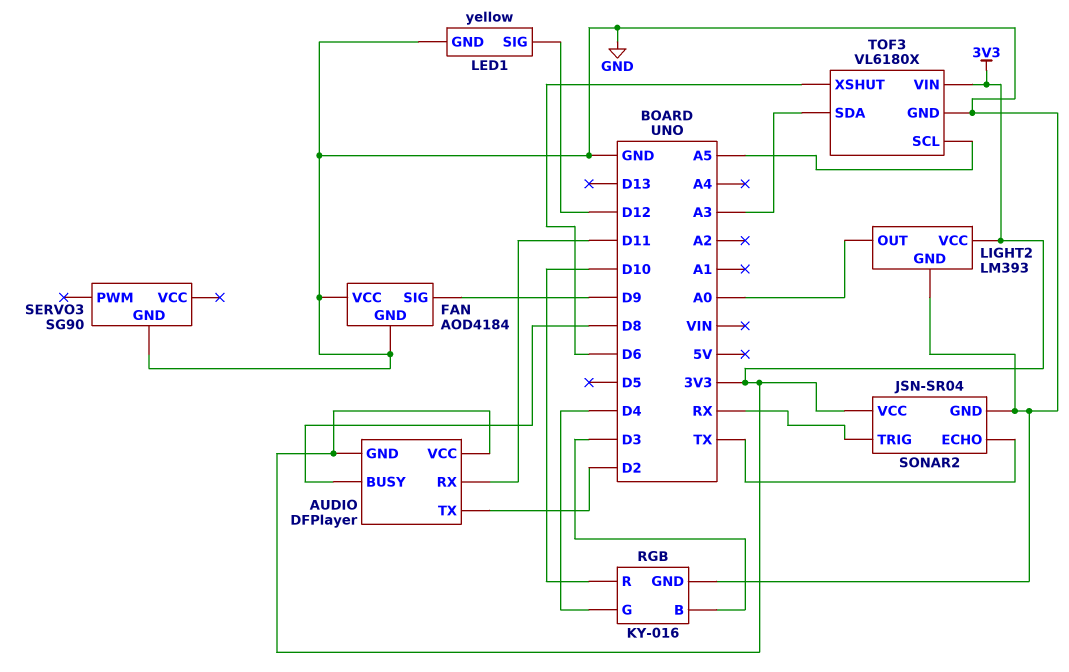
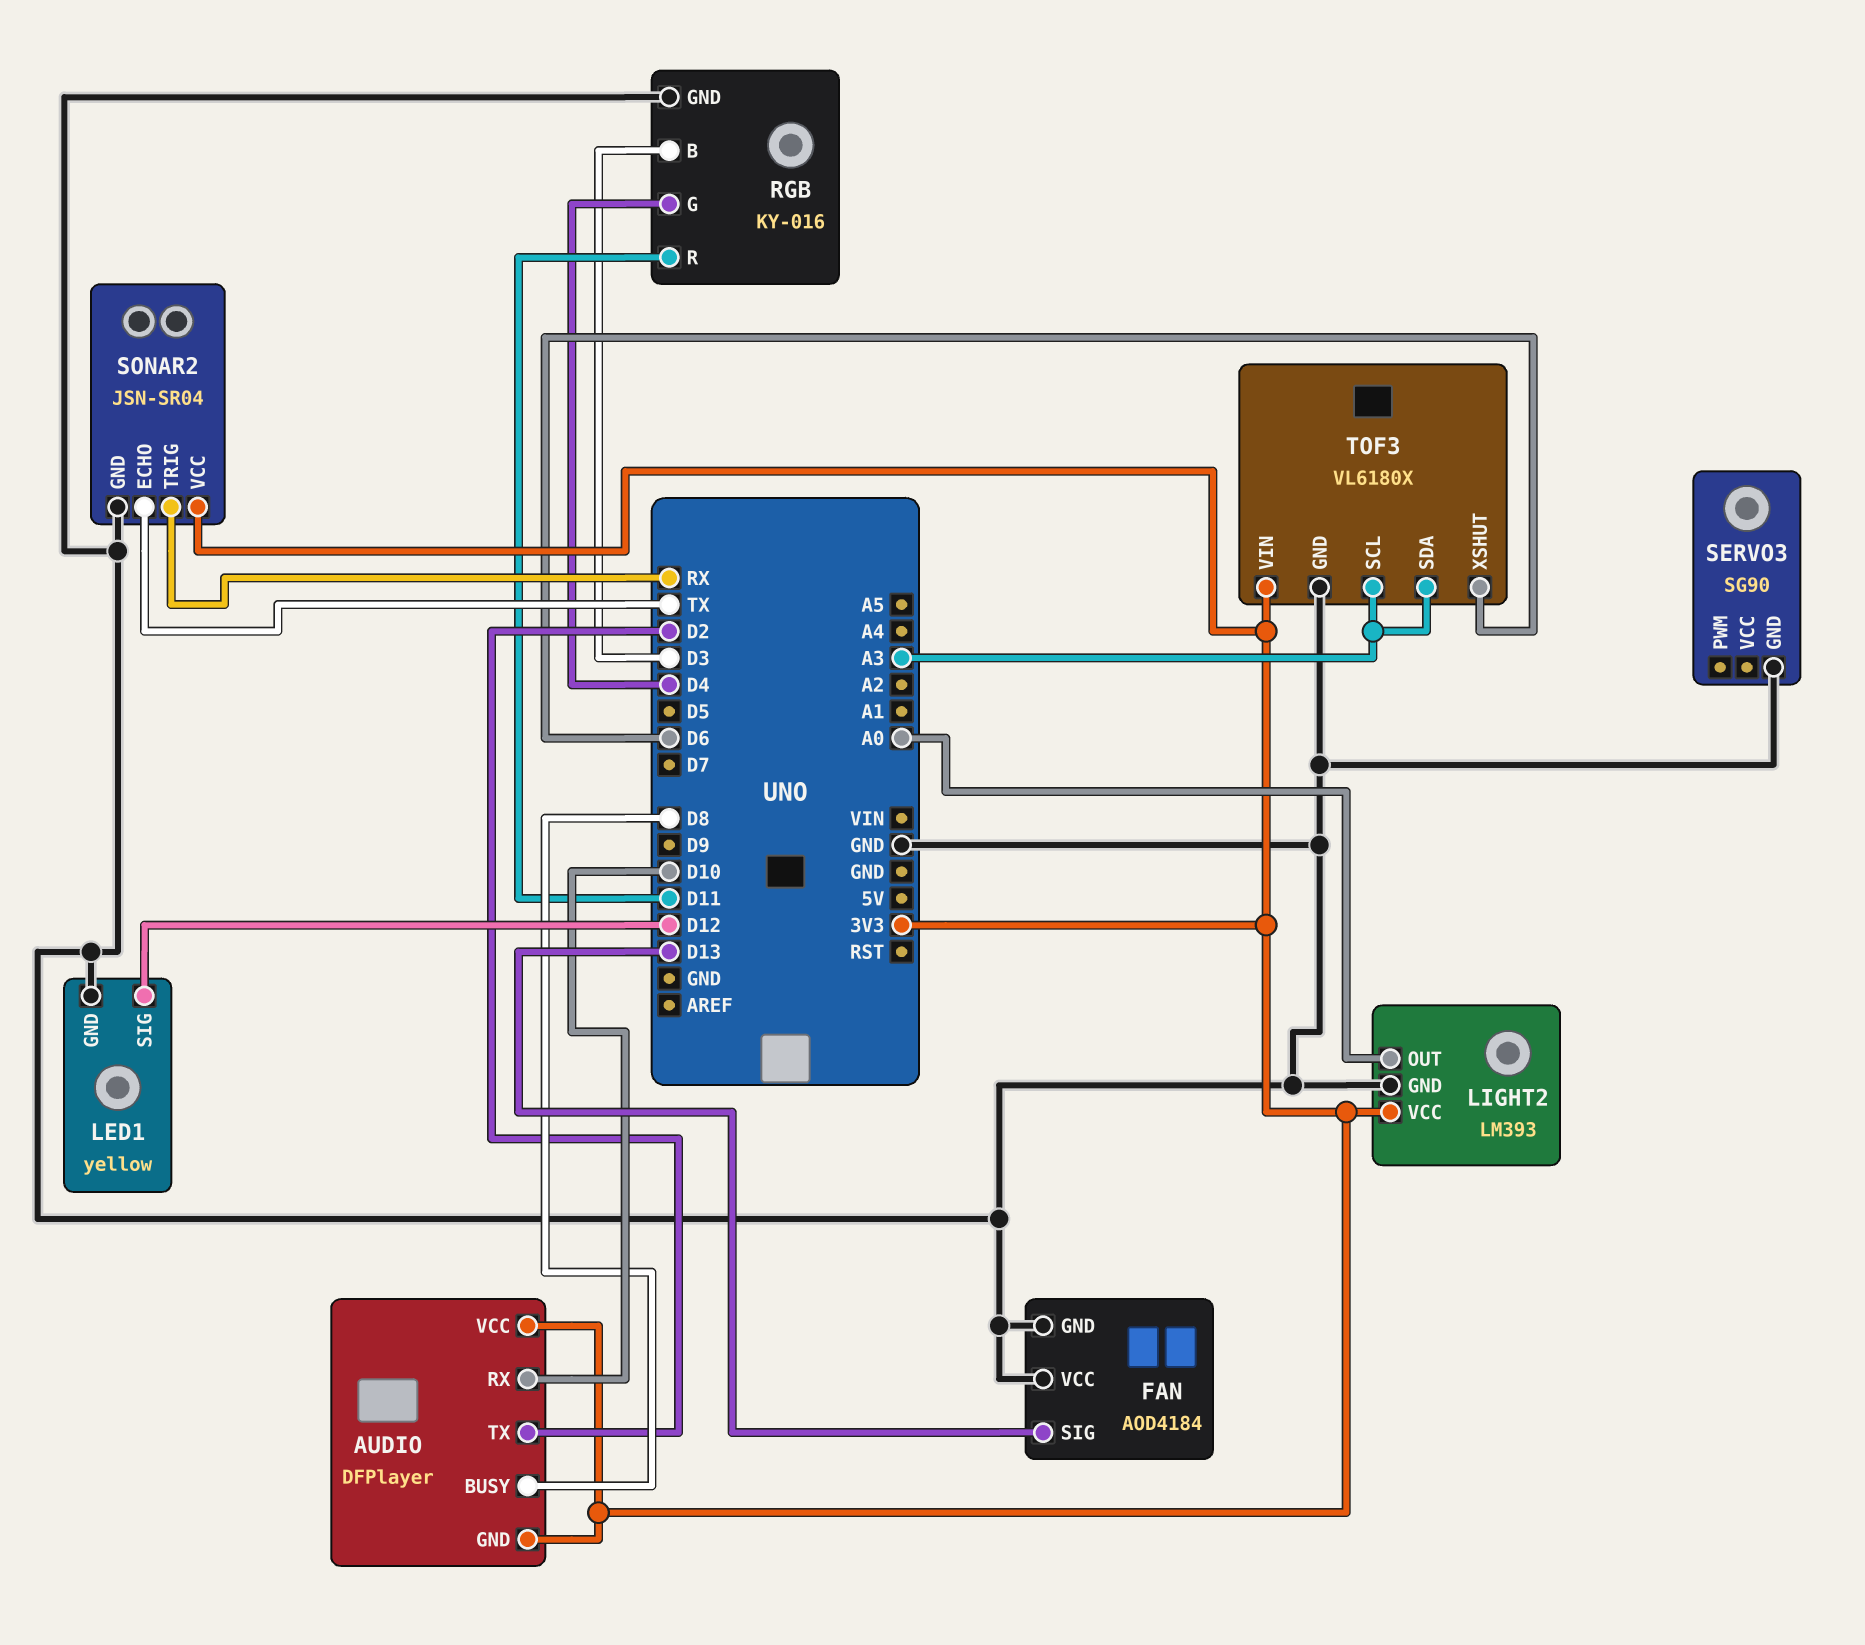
AUDIO pin RX: D11 -> D10
FAN pin SIG: D9 -> D13
RGB pin R: D10 -> D11
TOF3 pin SCL: A5 -> A3

